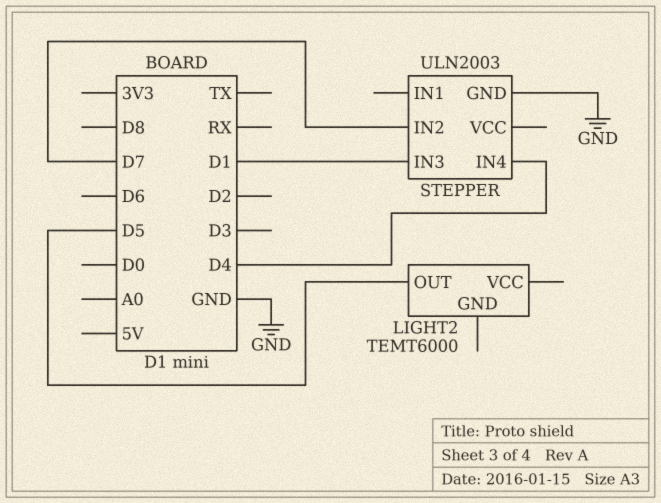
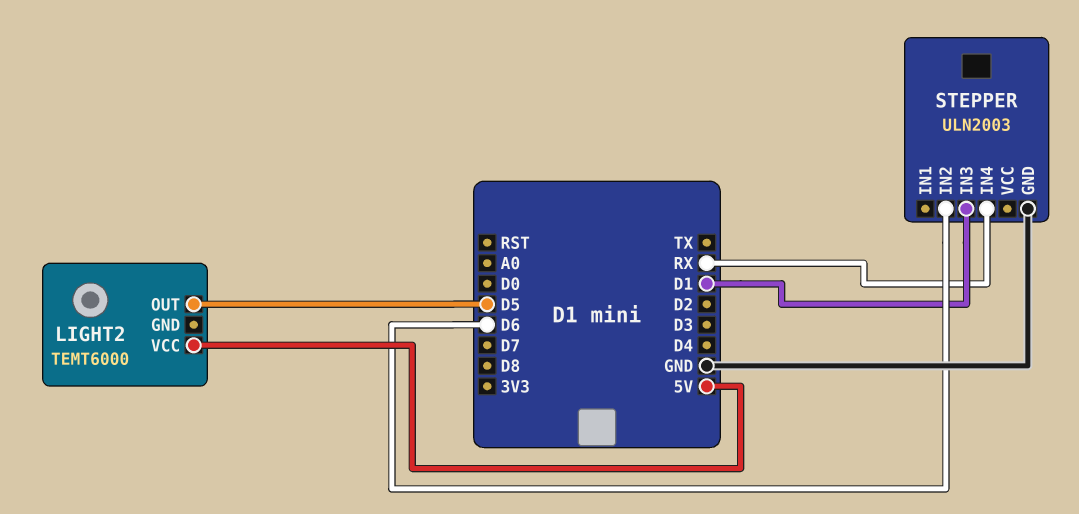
LIGHT2 pin VCC: none -> 5V
STEPPER pin IN2: D7 -> D6
STEPPER pin IN4: D4 -> RX

